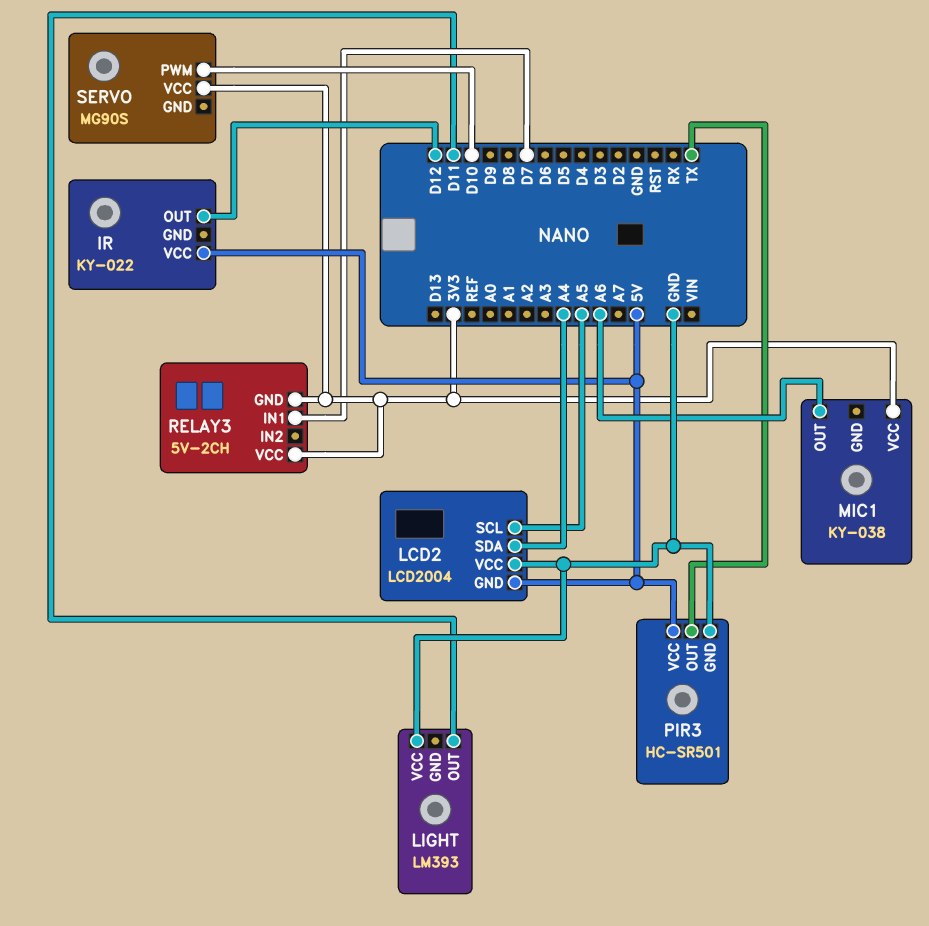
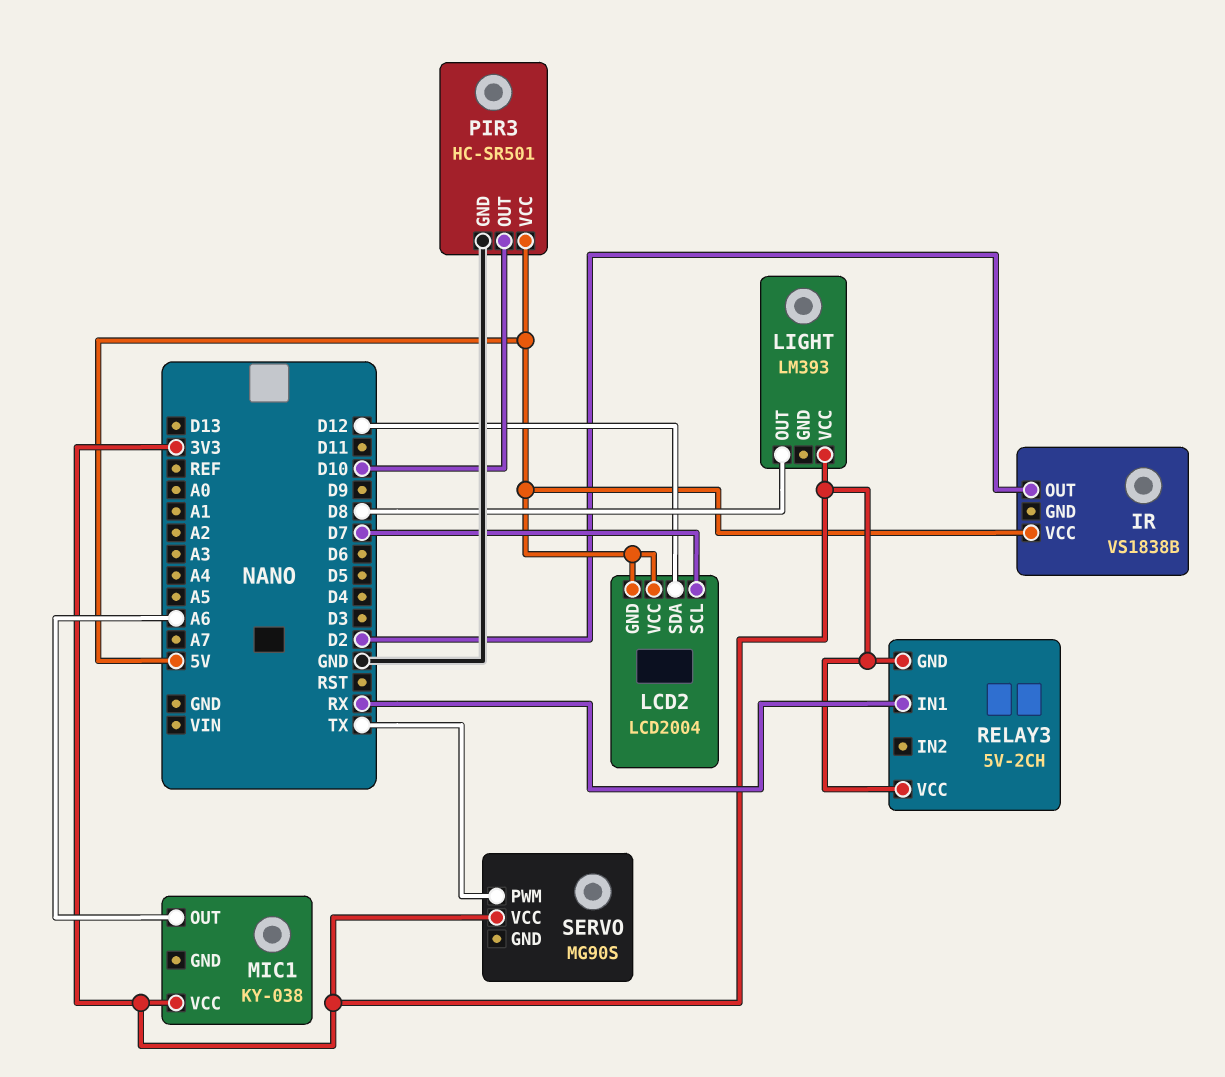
IR: KY-022 -> VS1838B
IR pin OUT: D12 -> D2
LCD2 pin SCL: A5 -> D7
LCD2 pin SDA: A4 -> D12
LCD2 pin VCC: GND -> 5V
LIGHT pin OUT: D11 -> D8
LIGHT pin VCC: GND -> 3V3
PIR3 pin OUT: TX -> D10
RELAY3 pin IN1: D7 -> RX
SERVO pin PWM: D10 -> TX

